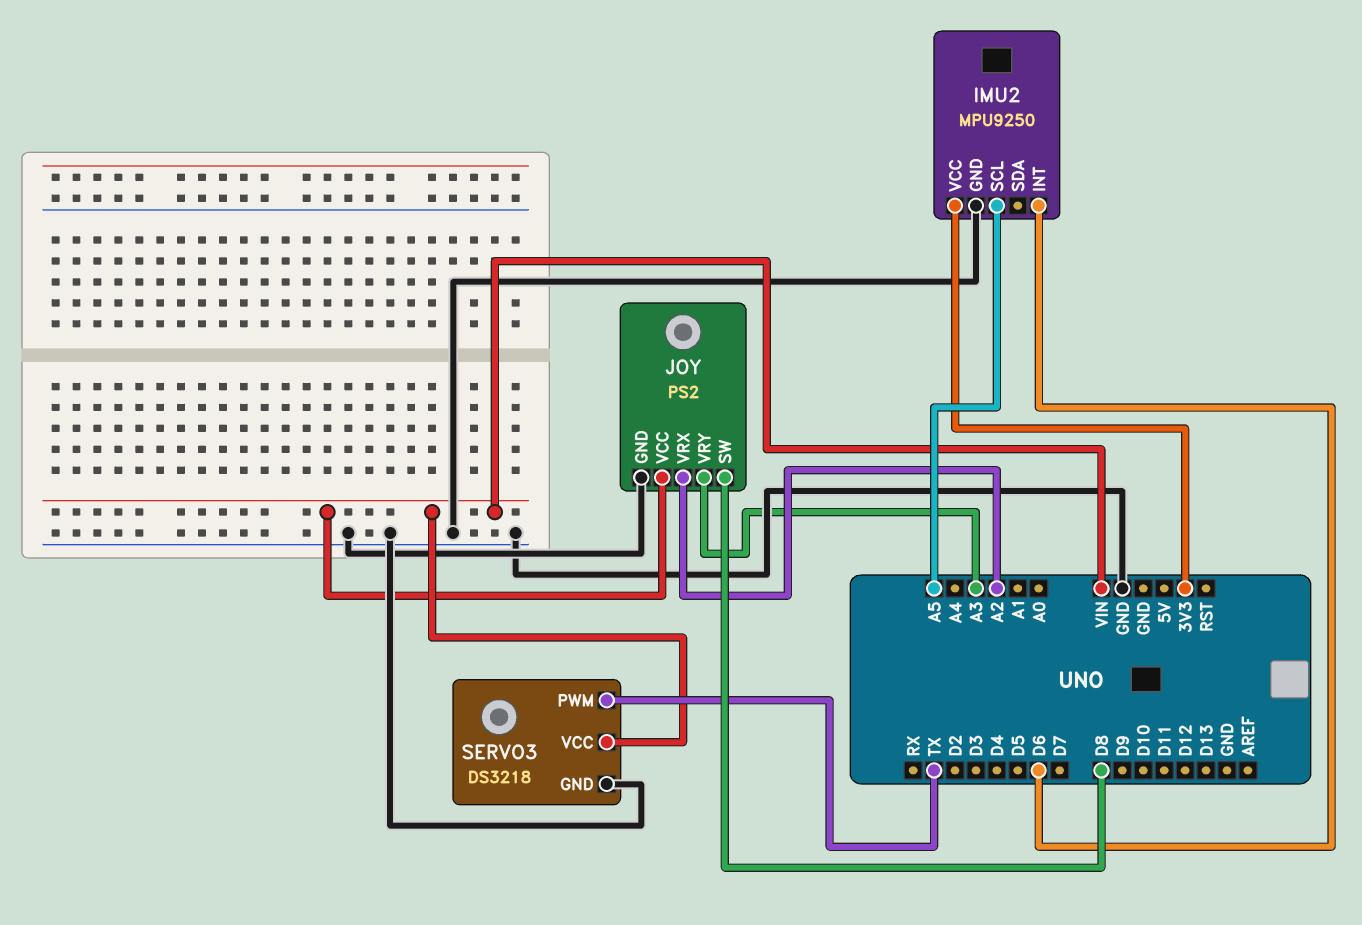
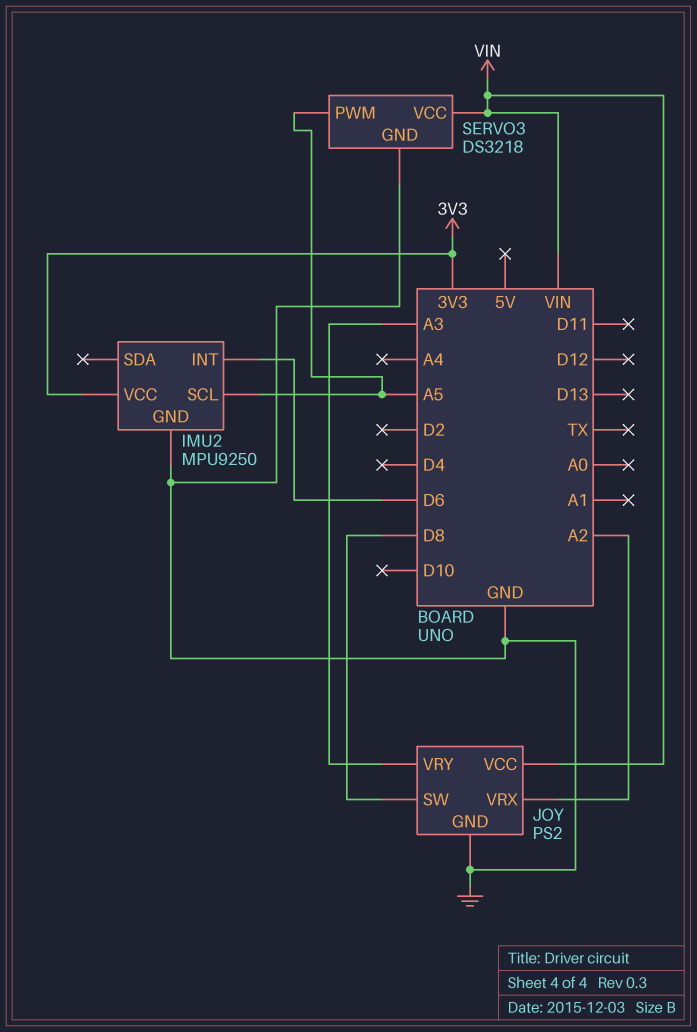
SERVO3 pin PWM: TX -> A5

